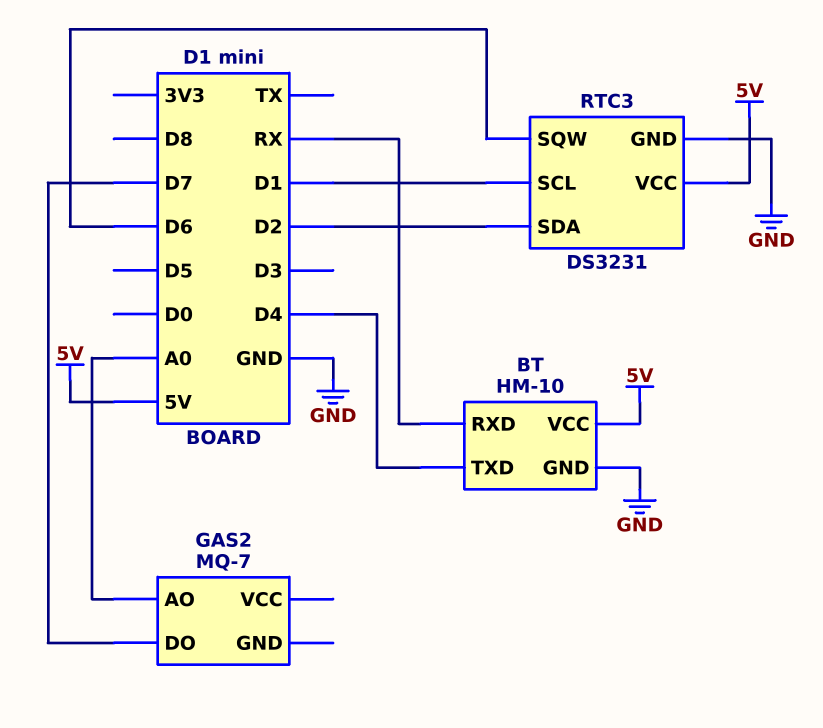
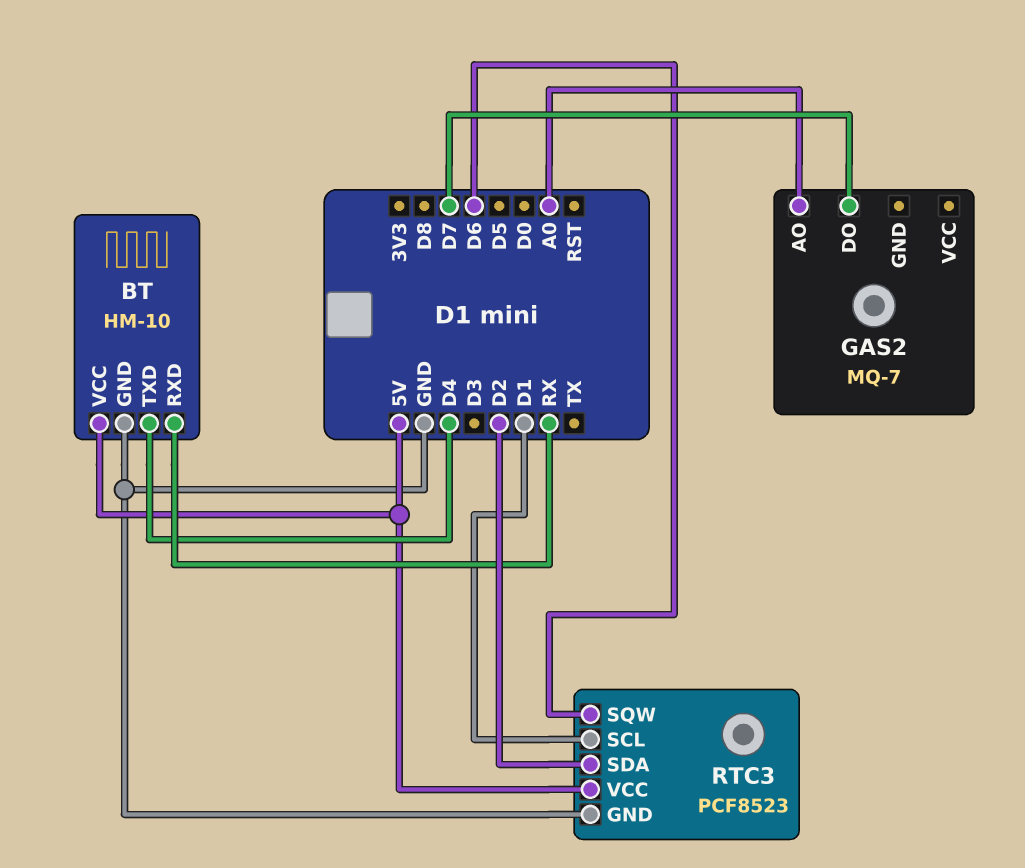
RTC3: DS3231 -> PCF8523

